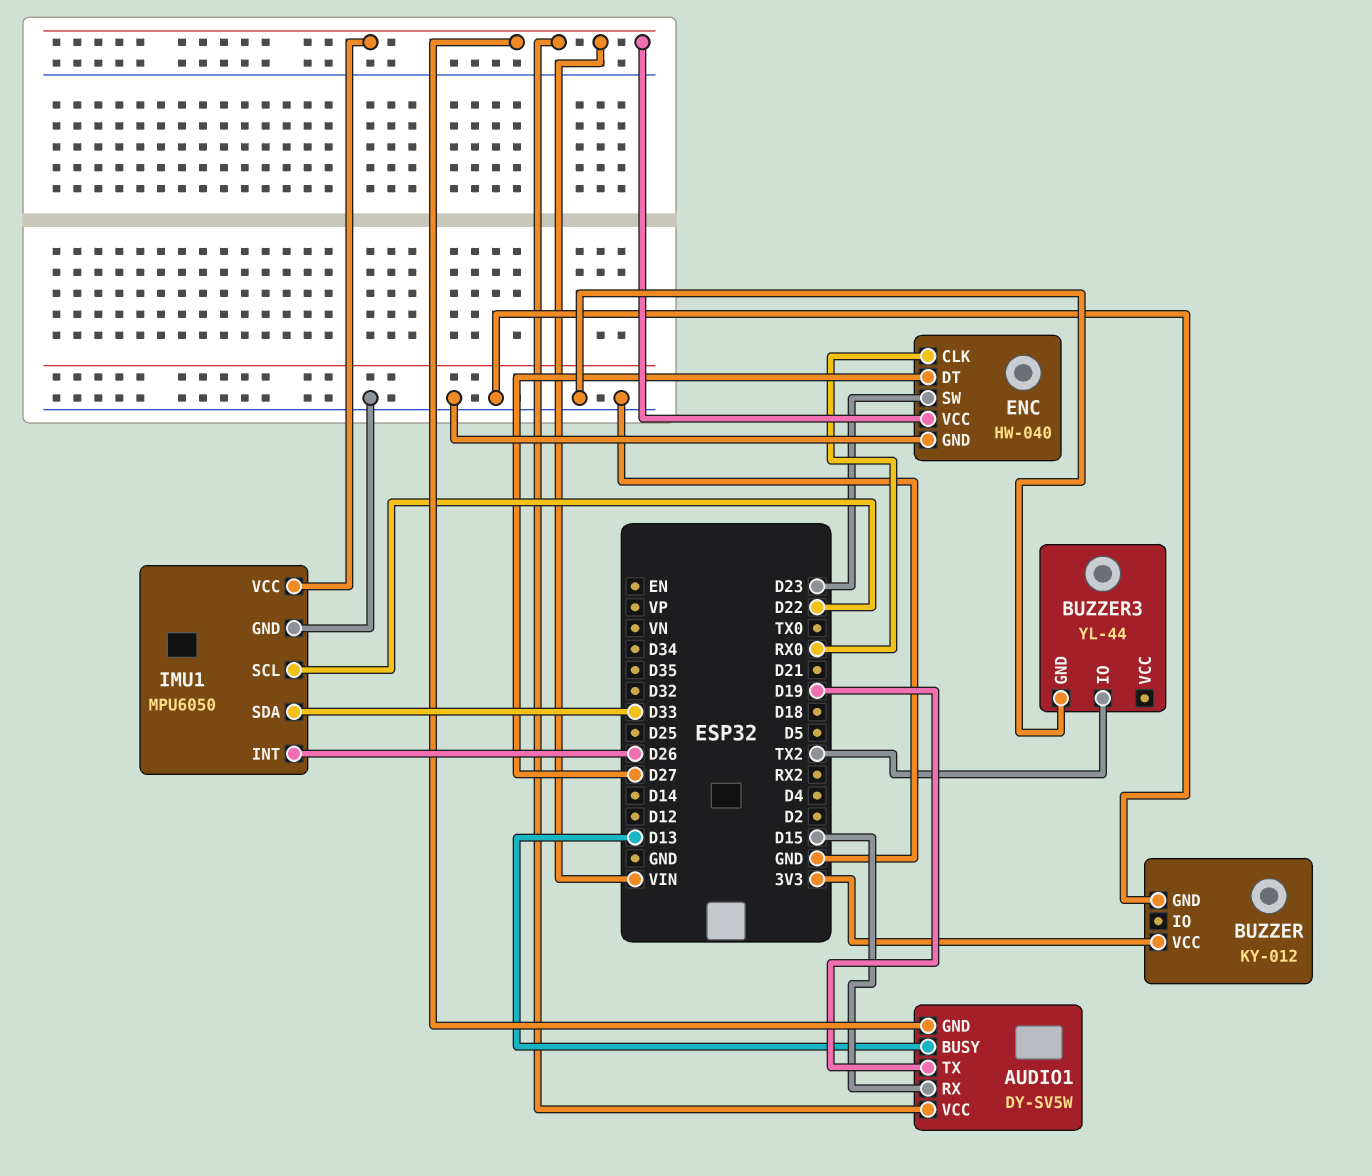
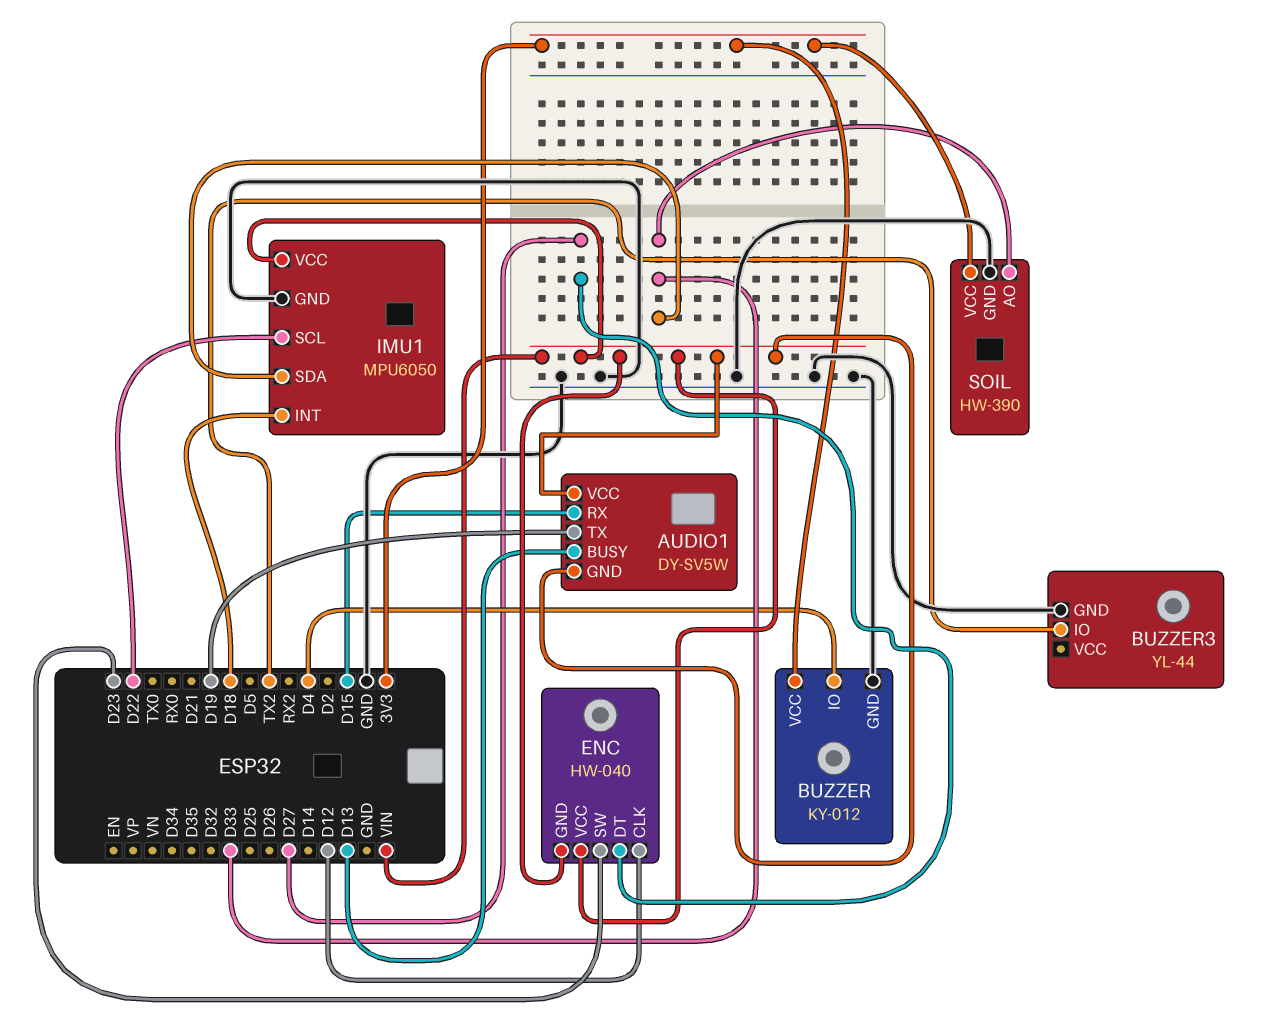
BUZZER pin IO: none -> D4
ENC pin CLK: RX0 -> D12
ENC pin GND: GND -> VIN
IMU1 pin INT: D26 -> D18
SOIL: none -> HW-390
SOIL pin AO: none -> D33
SOIL pin GND: none -> GND
SOIL pin VCC: none -> 3V3

